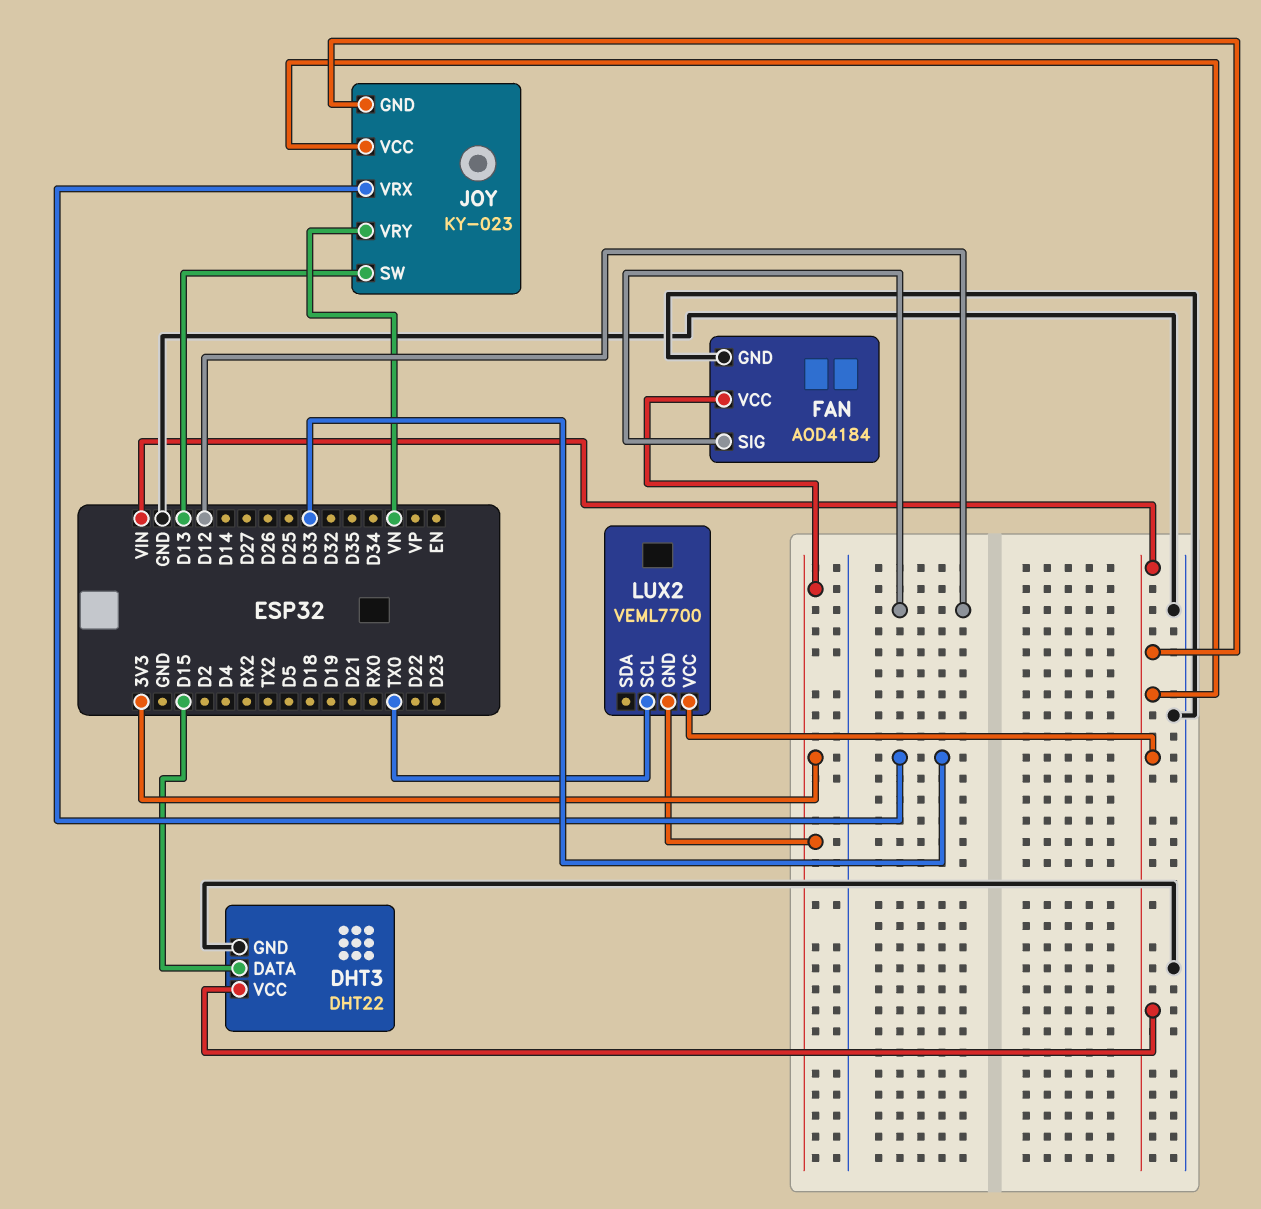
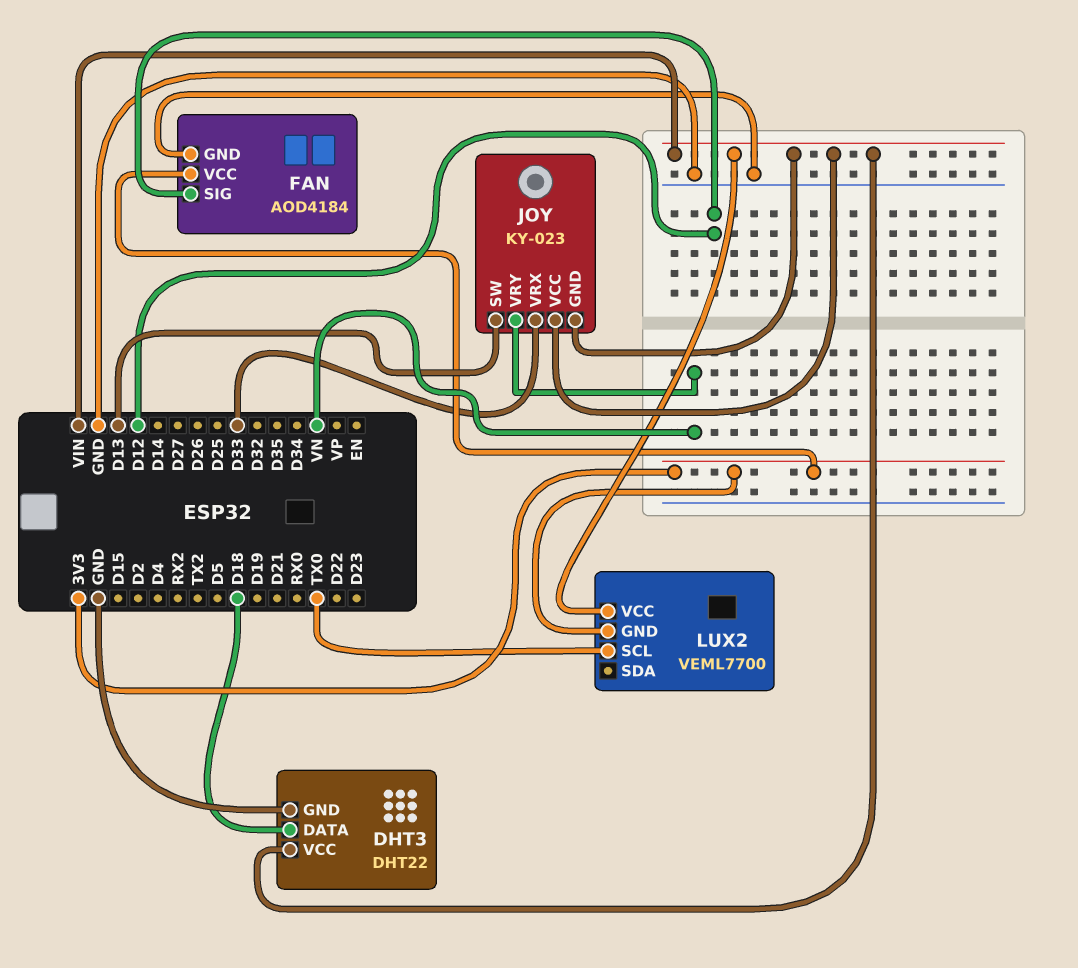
DHT3 pin DATA: D15 -> D18

